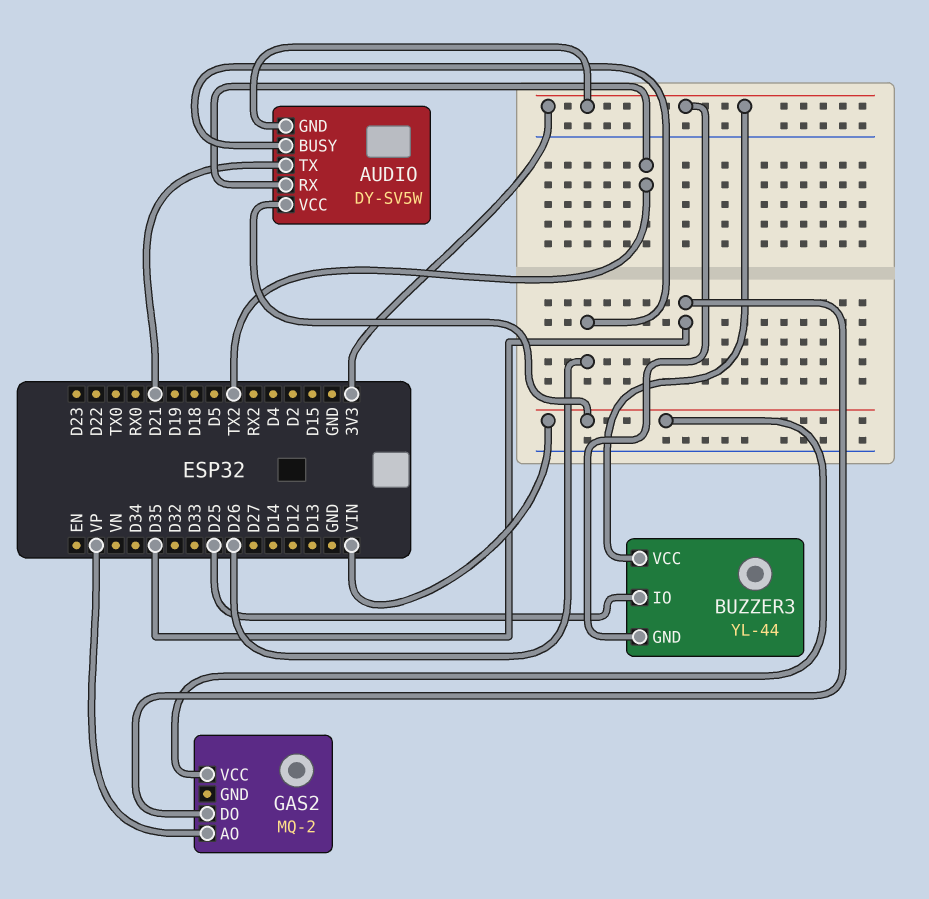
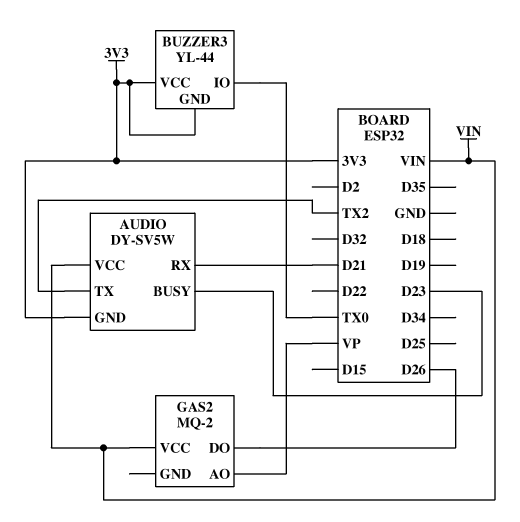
AUDIO pin BUSY: D26 -> D23
AUDIO pin RX: TX2 -> D21
AUDIO pin TX: D21 -> TX2
BUZZER3 pin IO: D25 -> TX0
GAS2 pin DO: D35 -> D26

